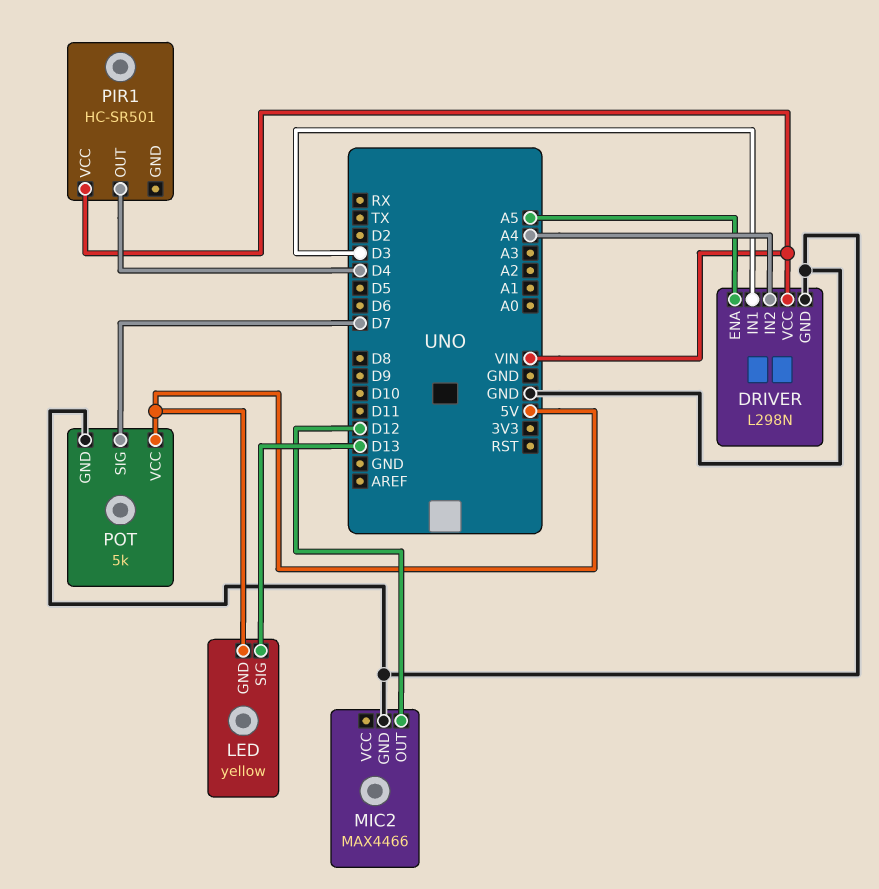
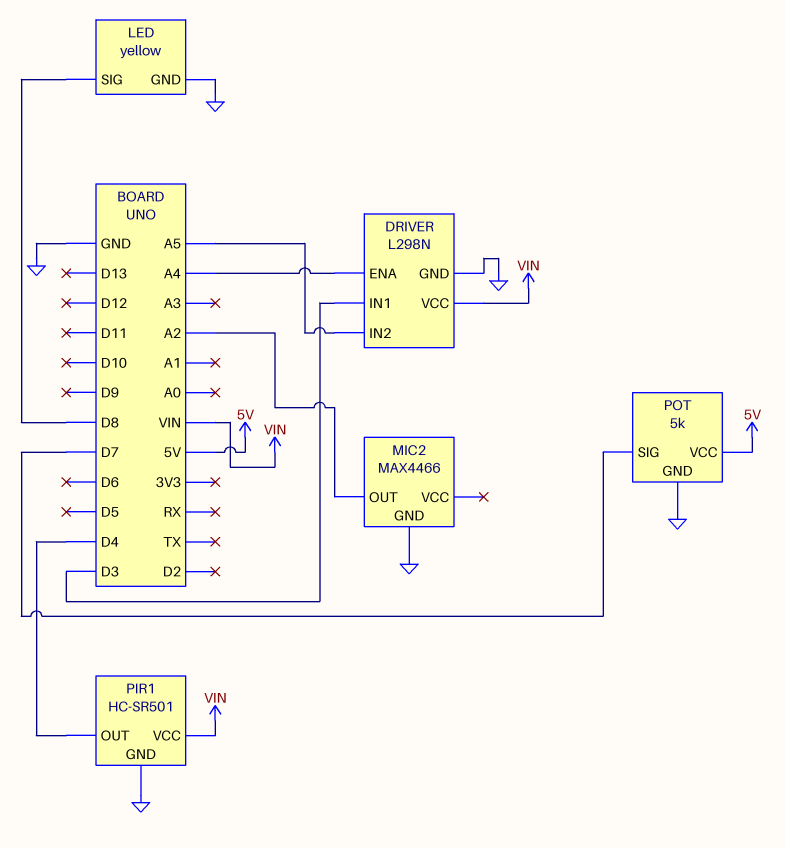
DRIVER pin ENA: A5 -> A4
DRIVER pin IN2: A4 -> A5
LED pin GND: 5V -> GND
LED pin SIG: D13 -> D8
MIC2 pin OUT: D12 -> A2
PIR1 pin GND: none -> GND

